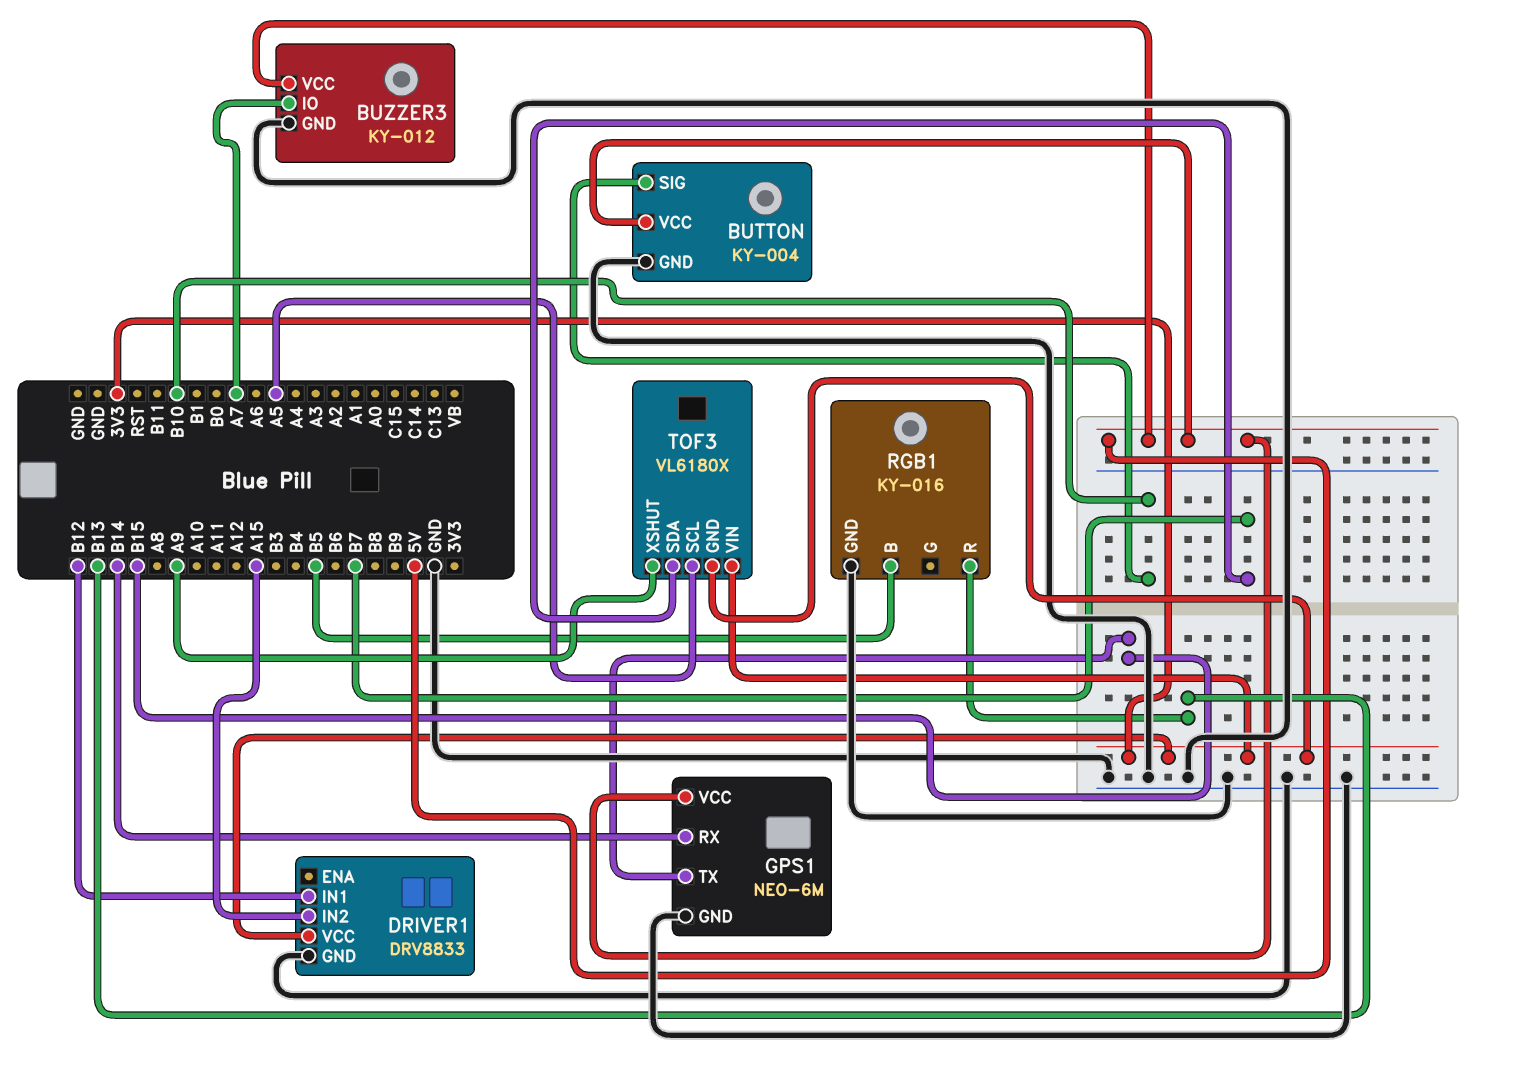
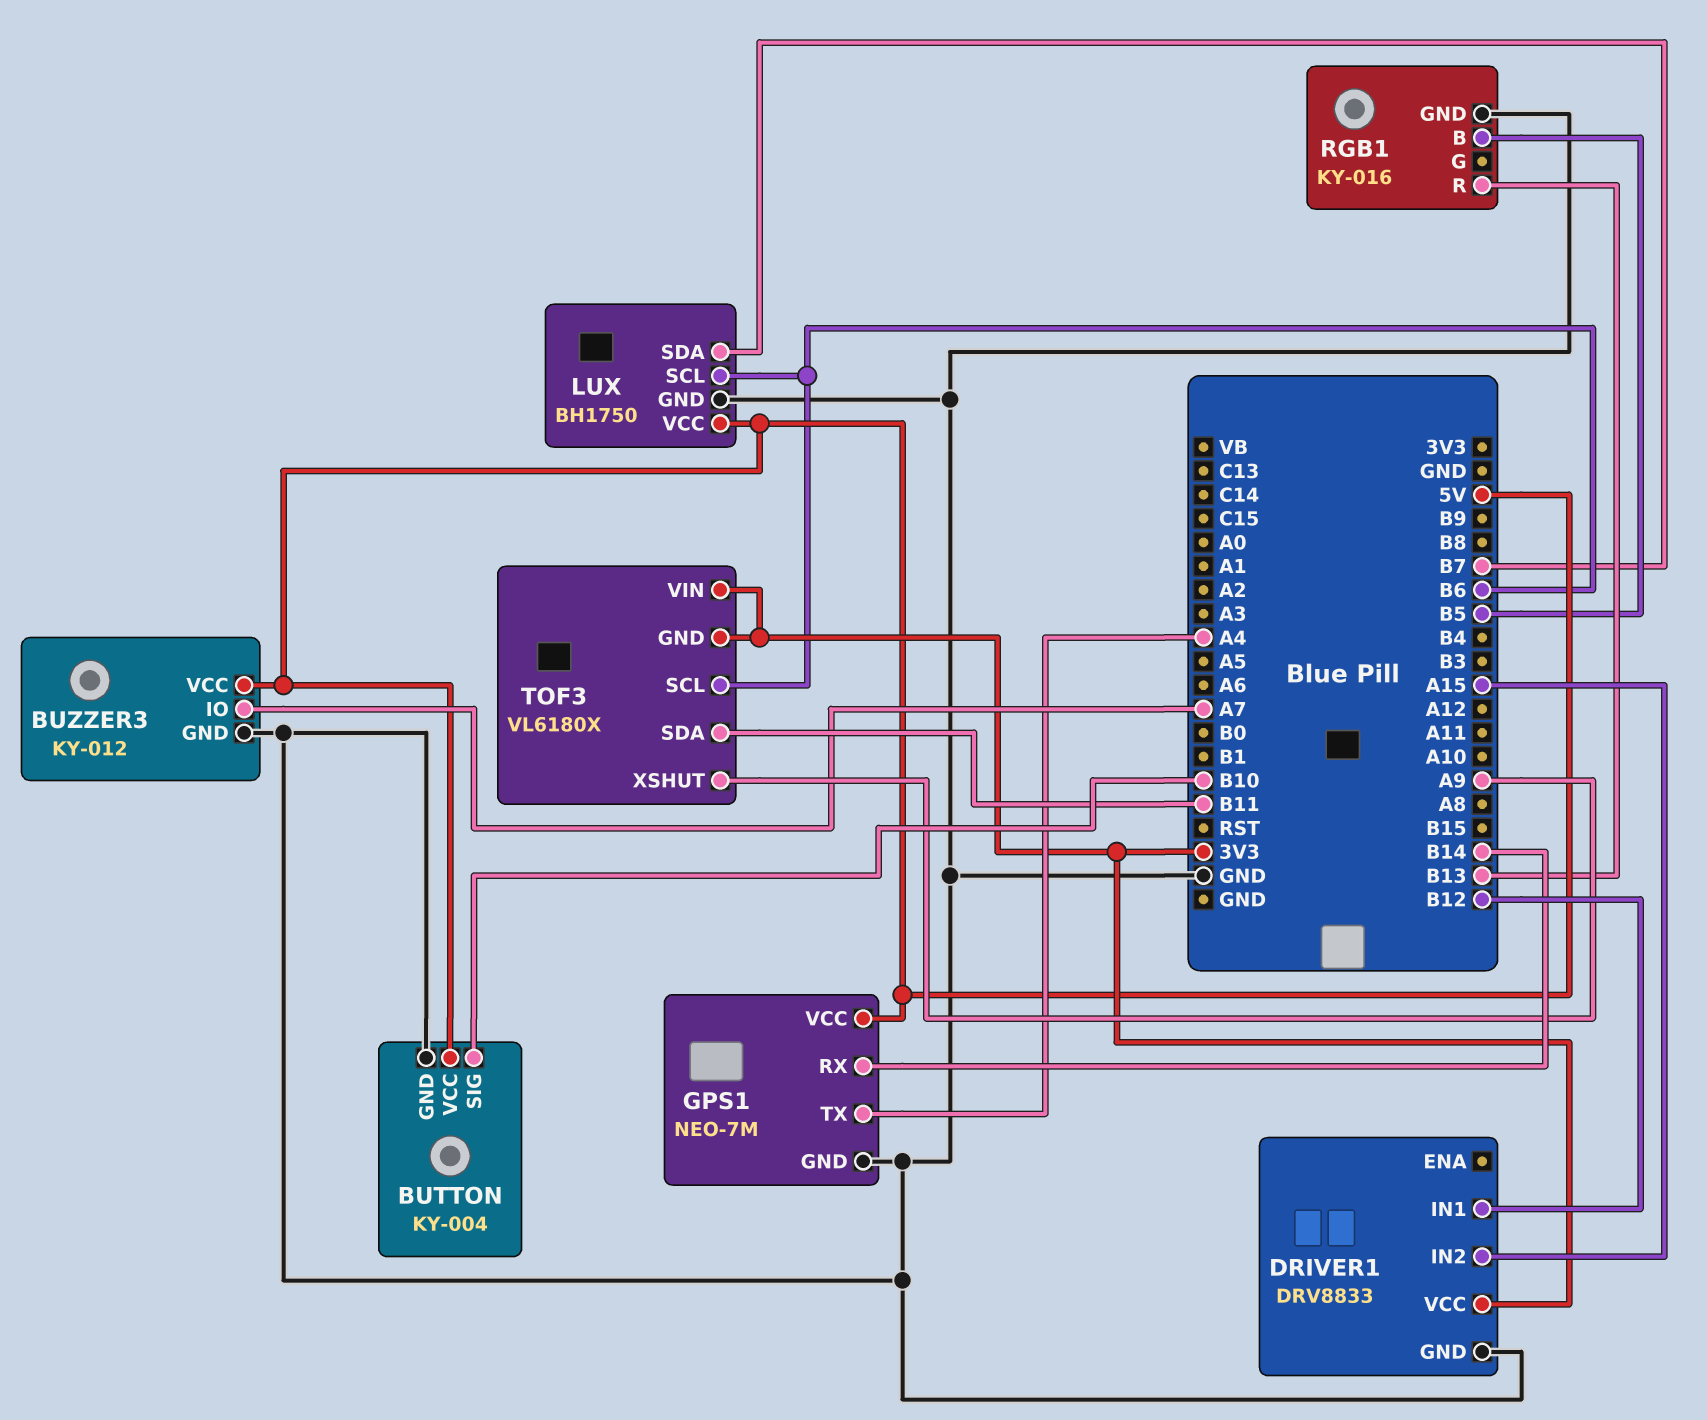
GPS1: NEO-6M -> NEO-7M
GPS1 pin TX: B15 -> A4
LUX: none -> BH1750
LUX pin GND: none -> GND
LUX pin SCL: none -> B6
LUX pin SDA: none -> B7
LUX pin VCC: none -> 5V
TOF3 pin SCL: A5 -> B6
TOF3 pin SDA: B7 -> B11

